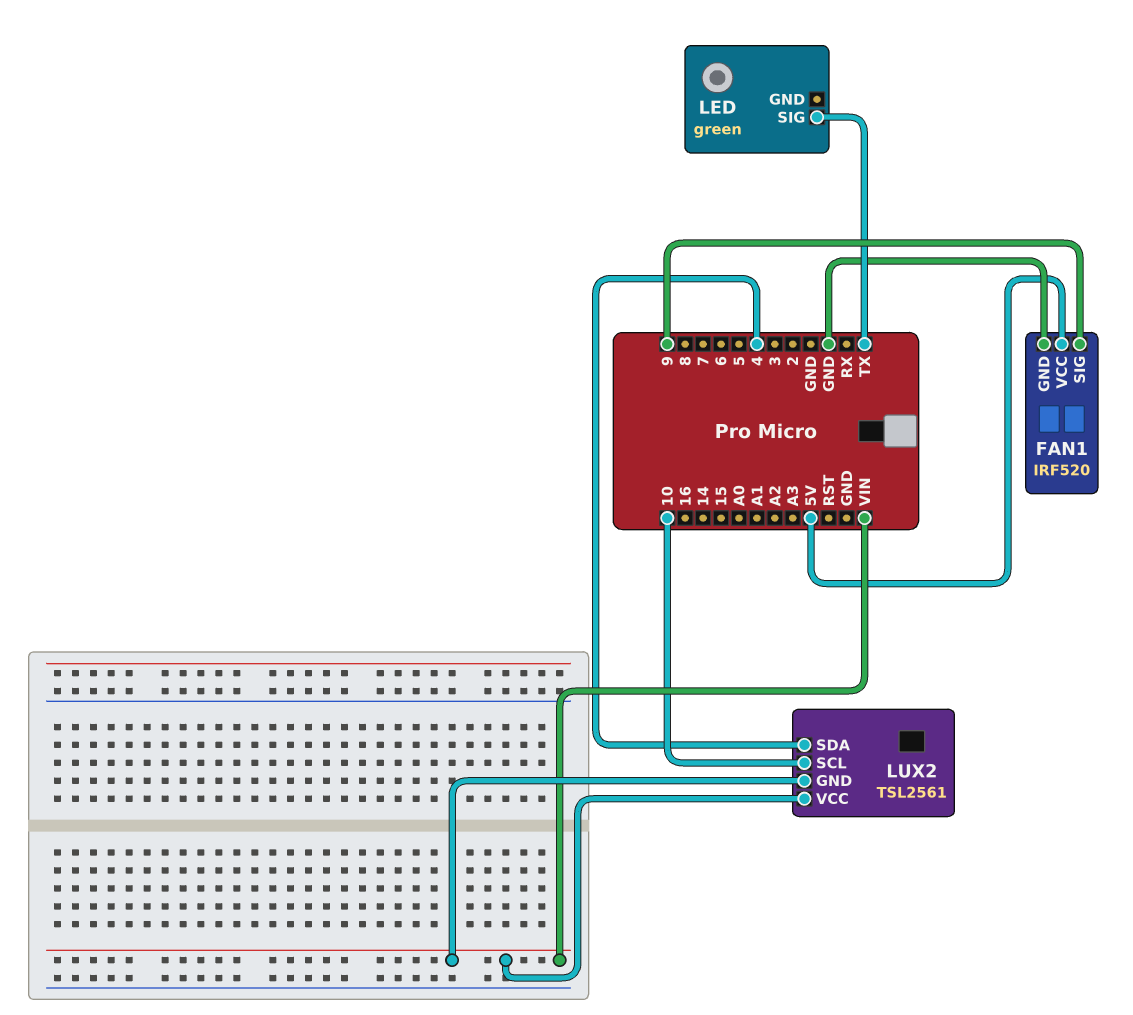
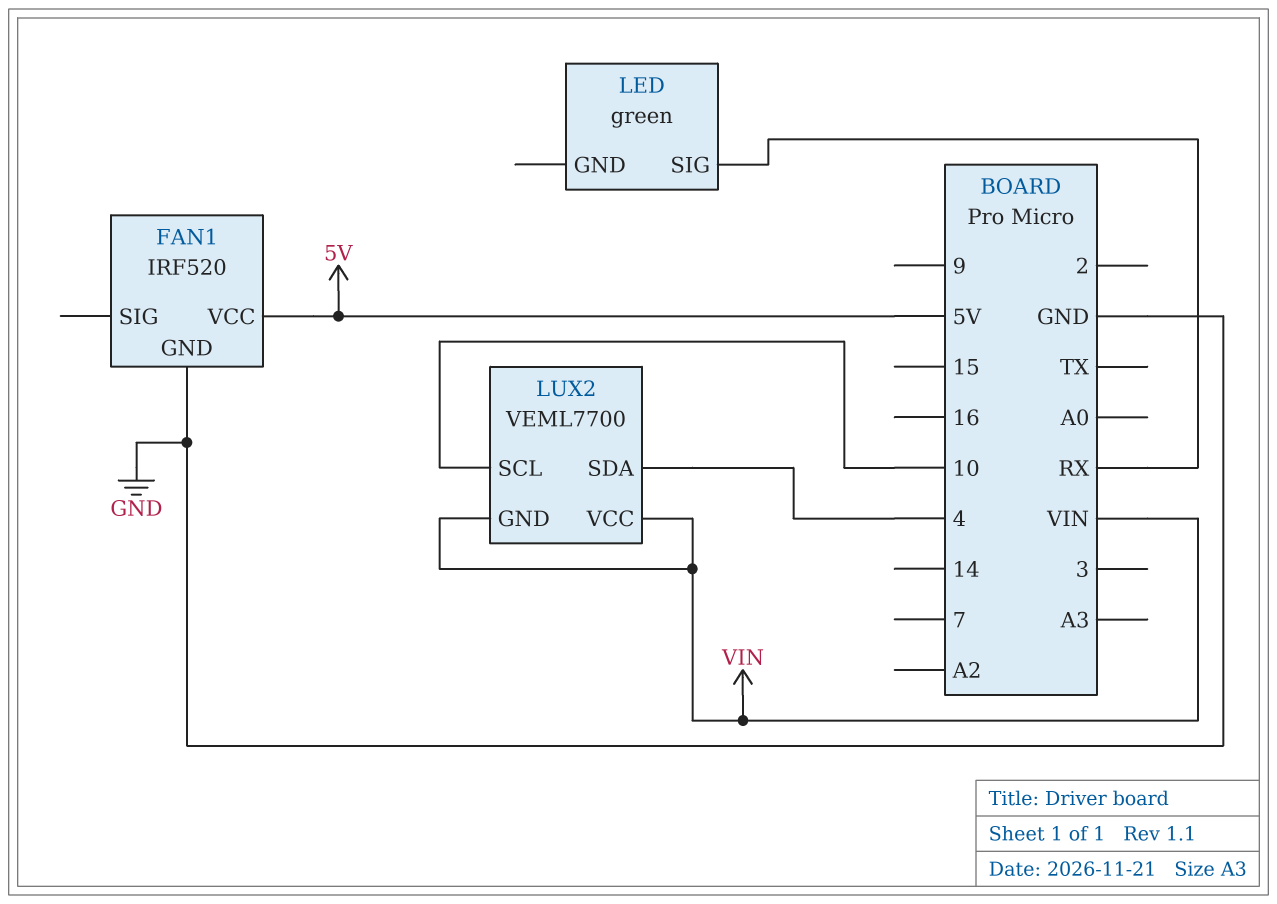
FAN1 pin SIG: 9 -> none
LED pin SIG: TX -> RX
LUX2: TSL2561 -> VEML7700

